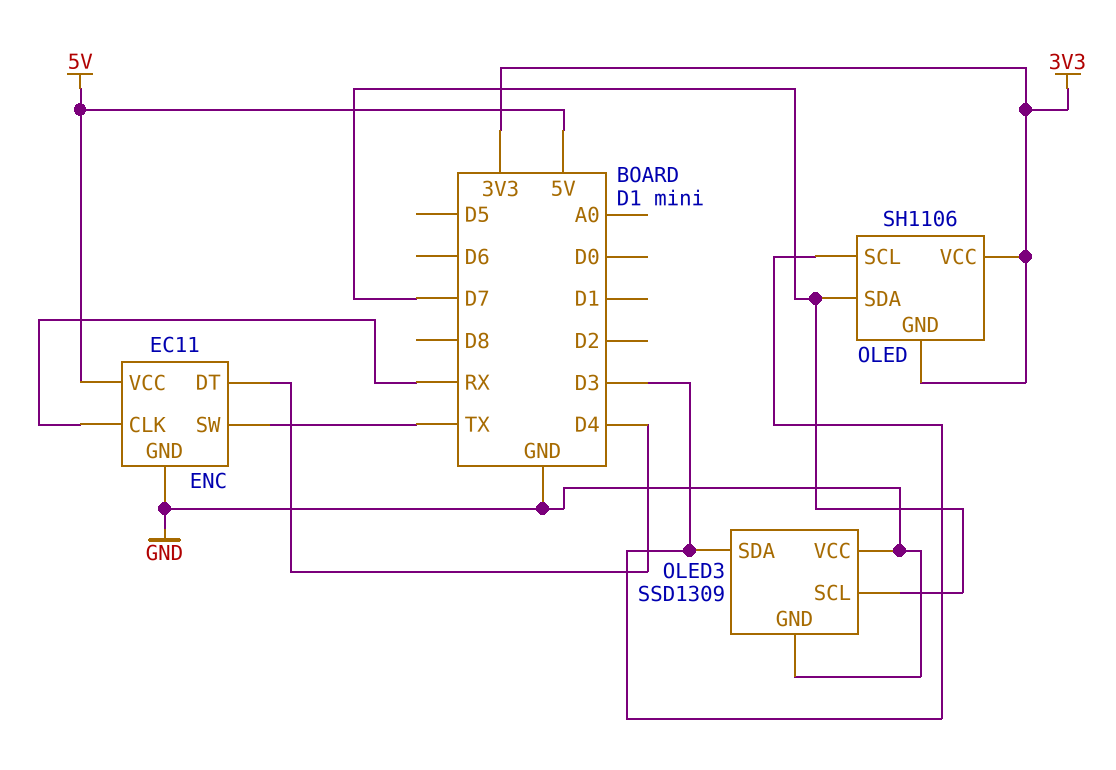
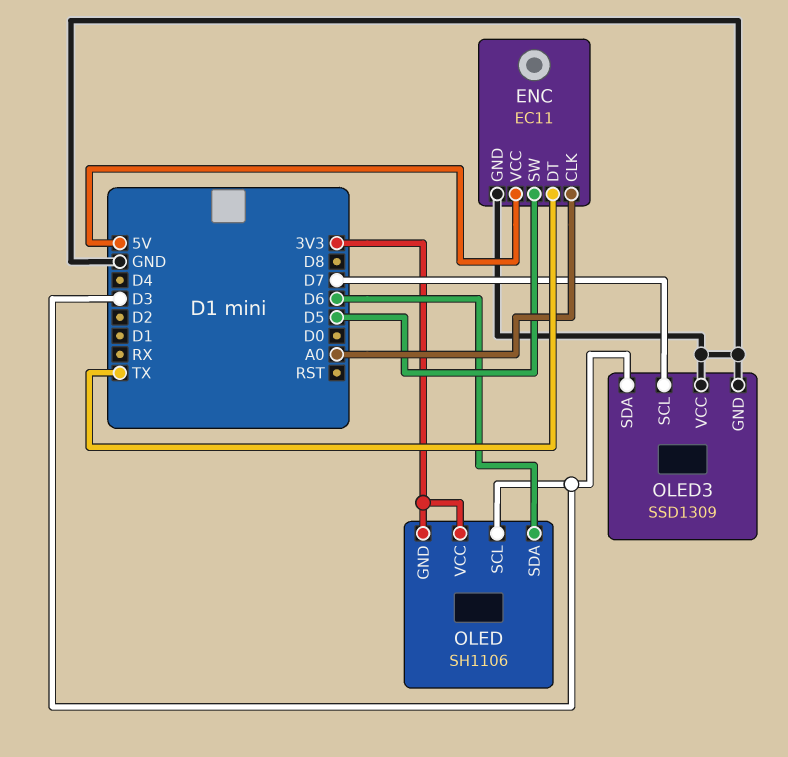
ENC pin CLK: RX -> A0
ENC pin DT: D4 -> TX
ENC pin SW: TX -> D5
OLED pin SDA: D7 -> D6

